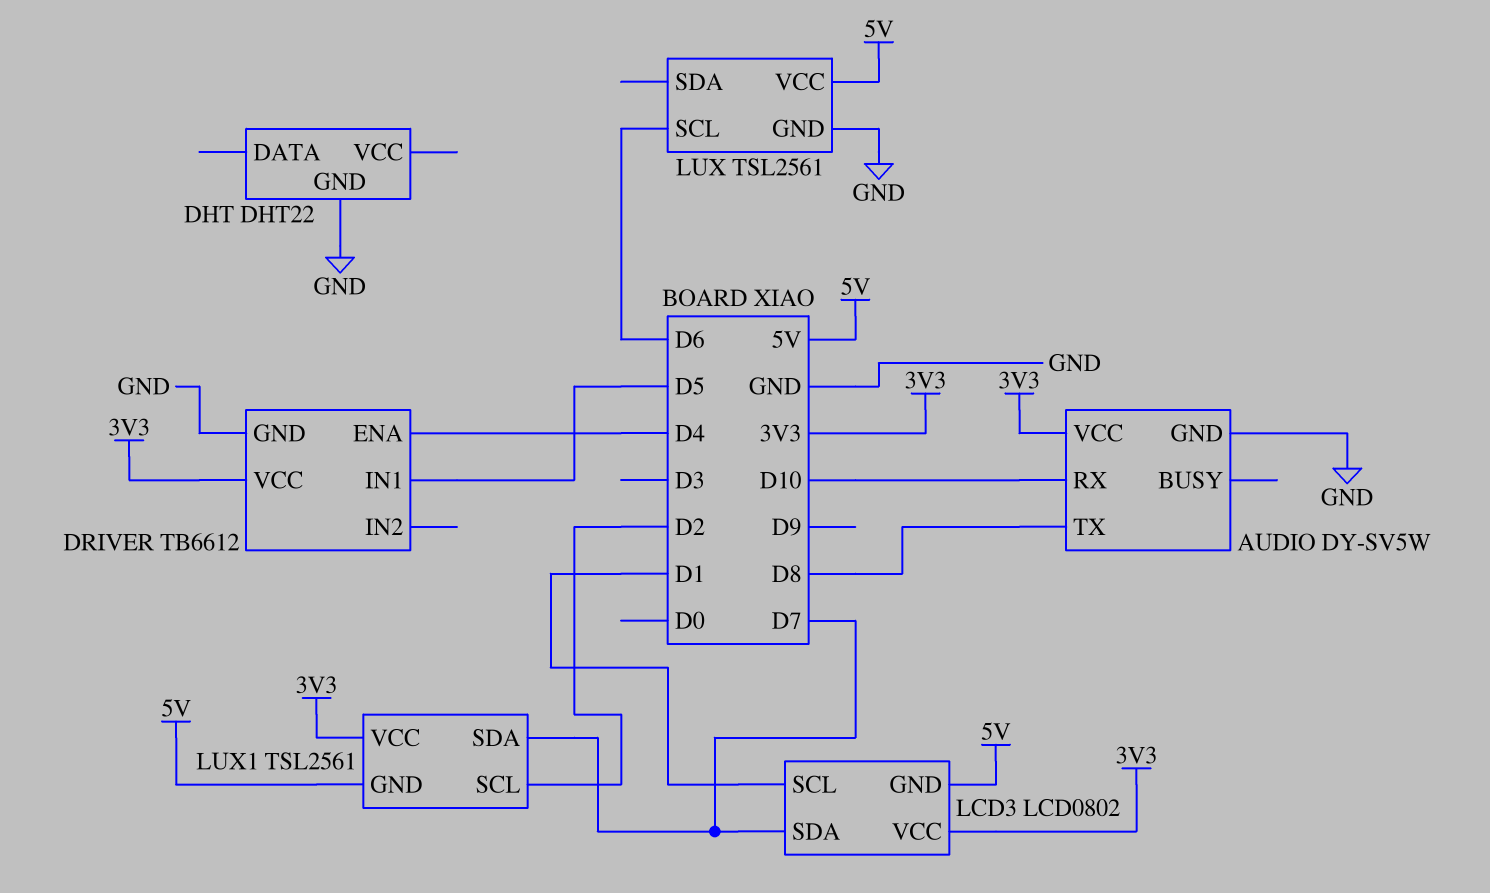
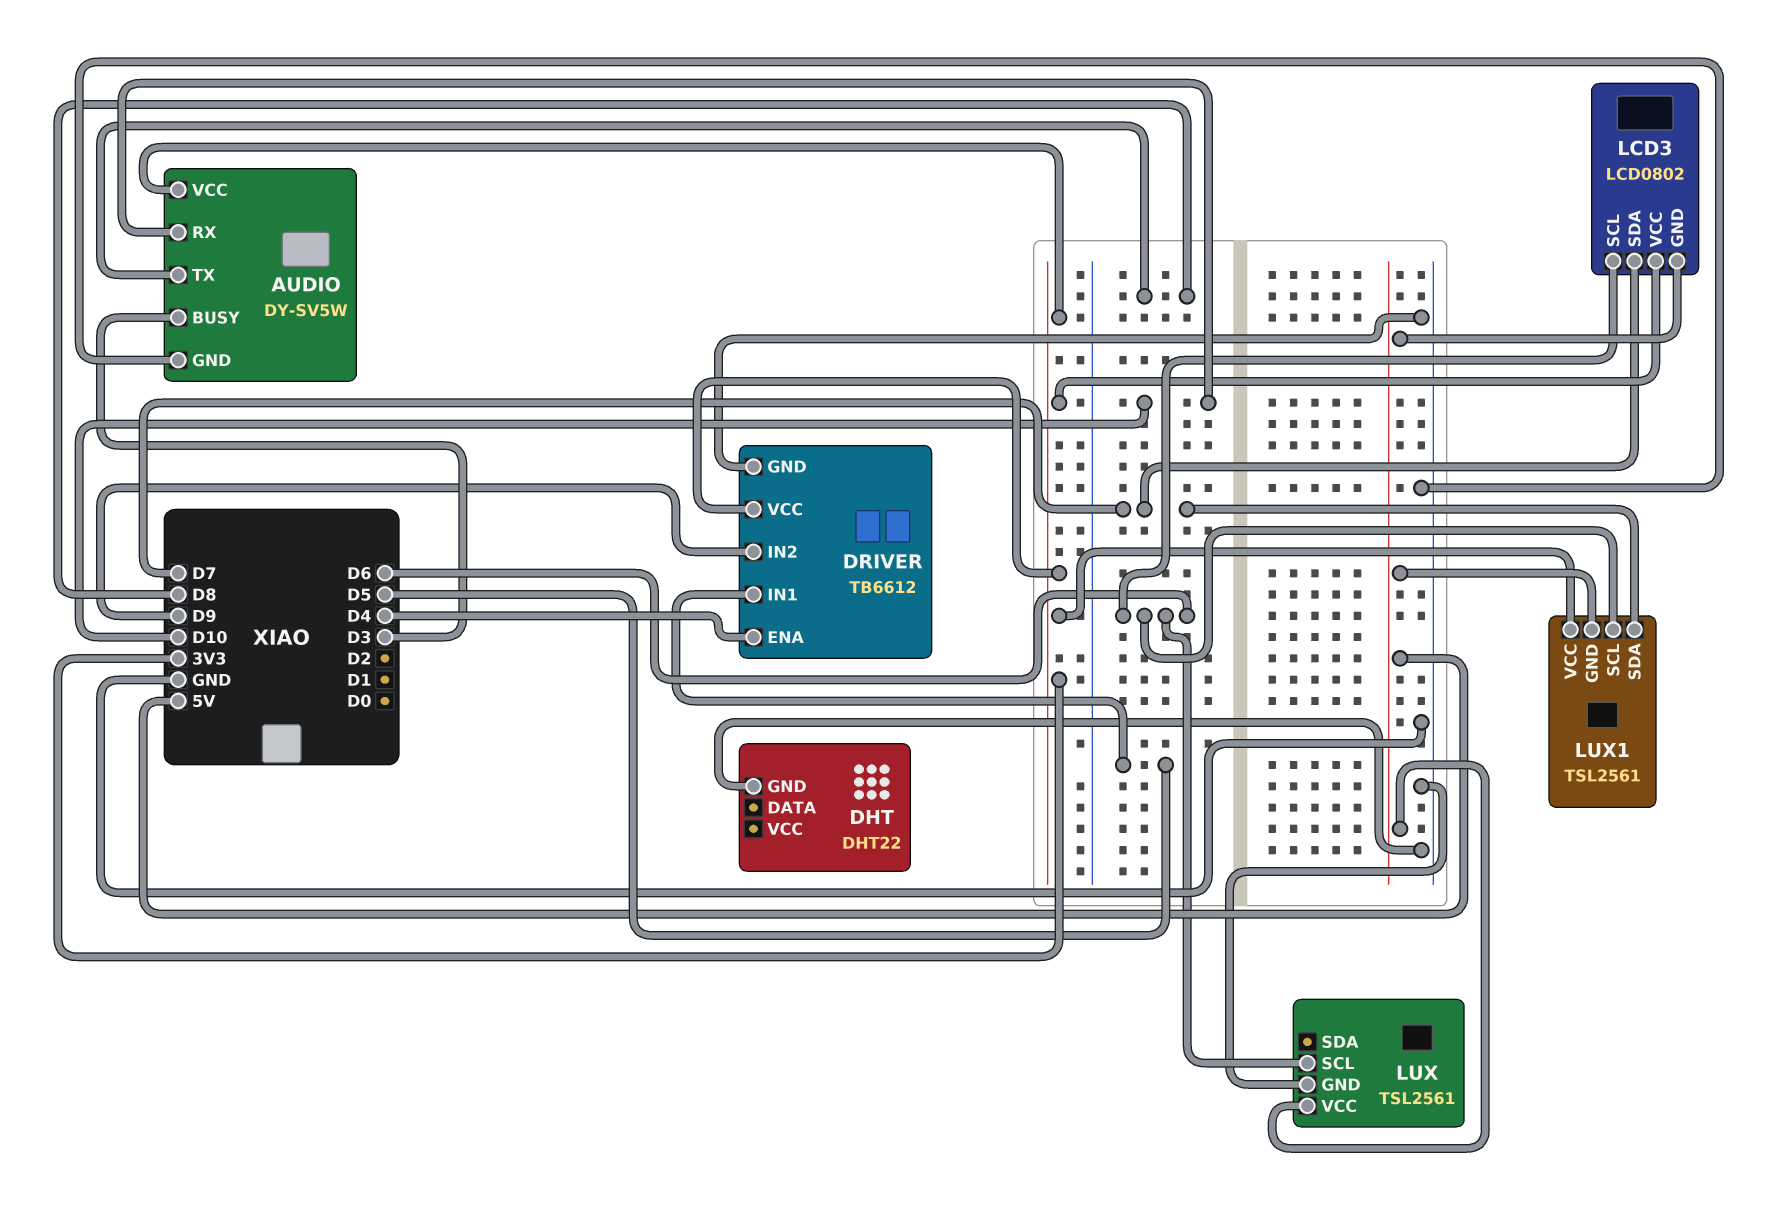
AUDIO pin BUSY: none -> D3
DRIVER pin IN2: none -> D9
LCD3 pin SCL: D1 -> D6
LUX1 pin SCL: D2 -> D6

